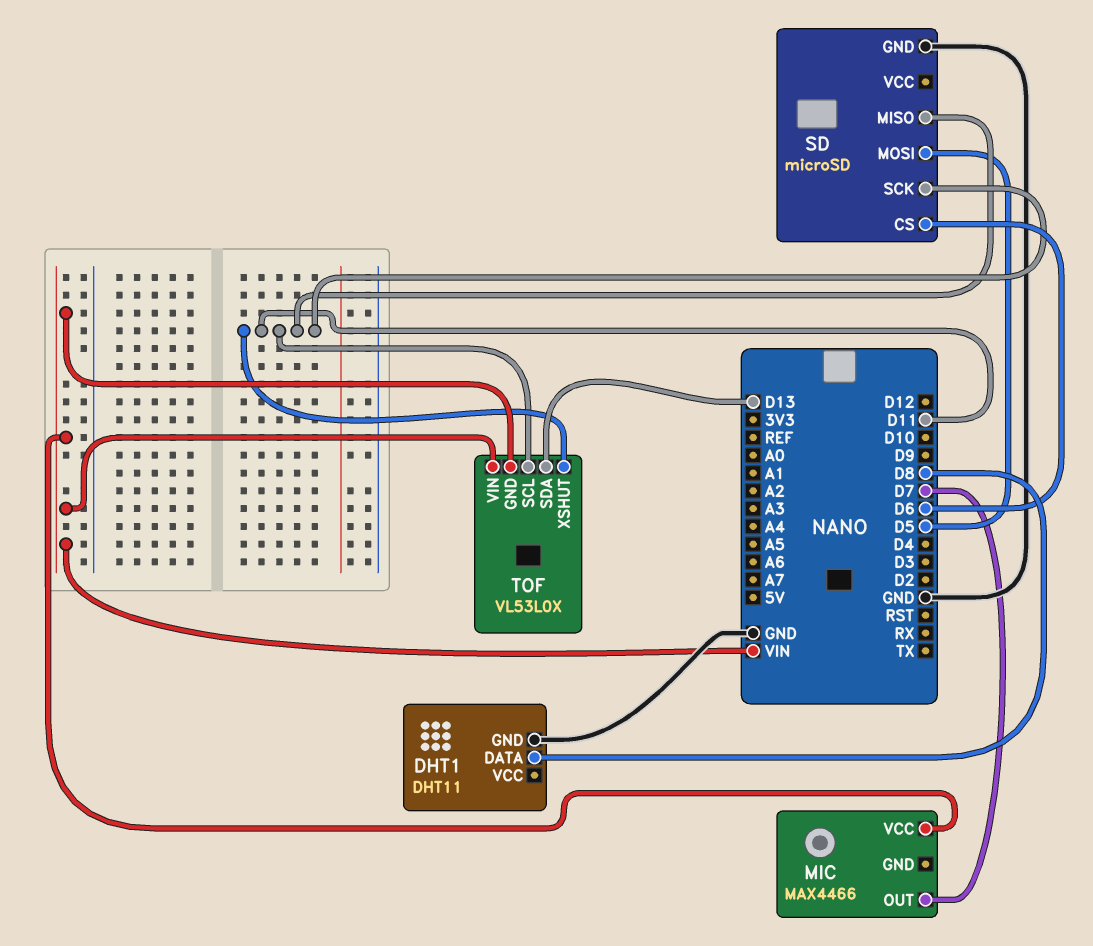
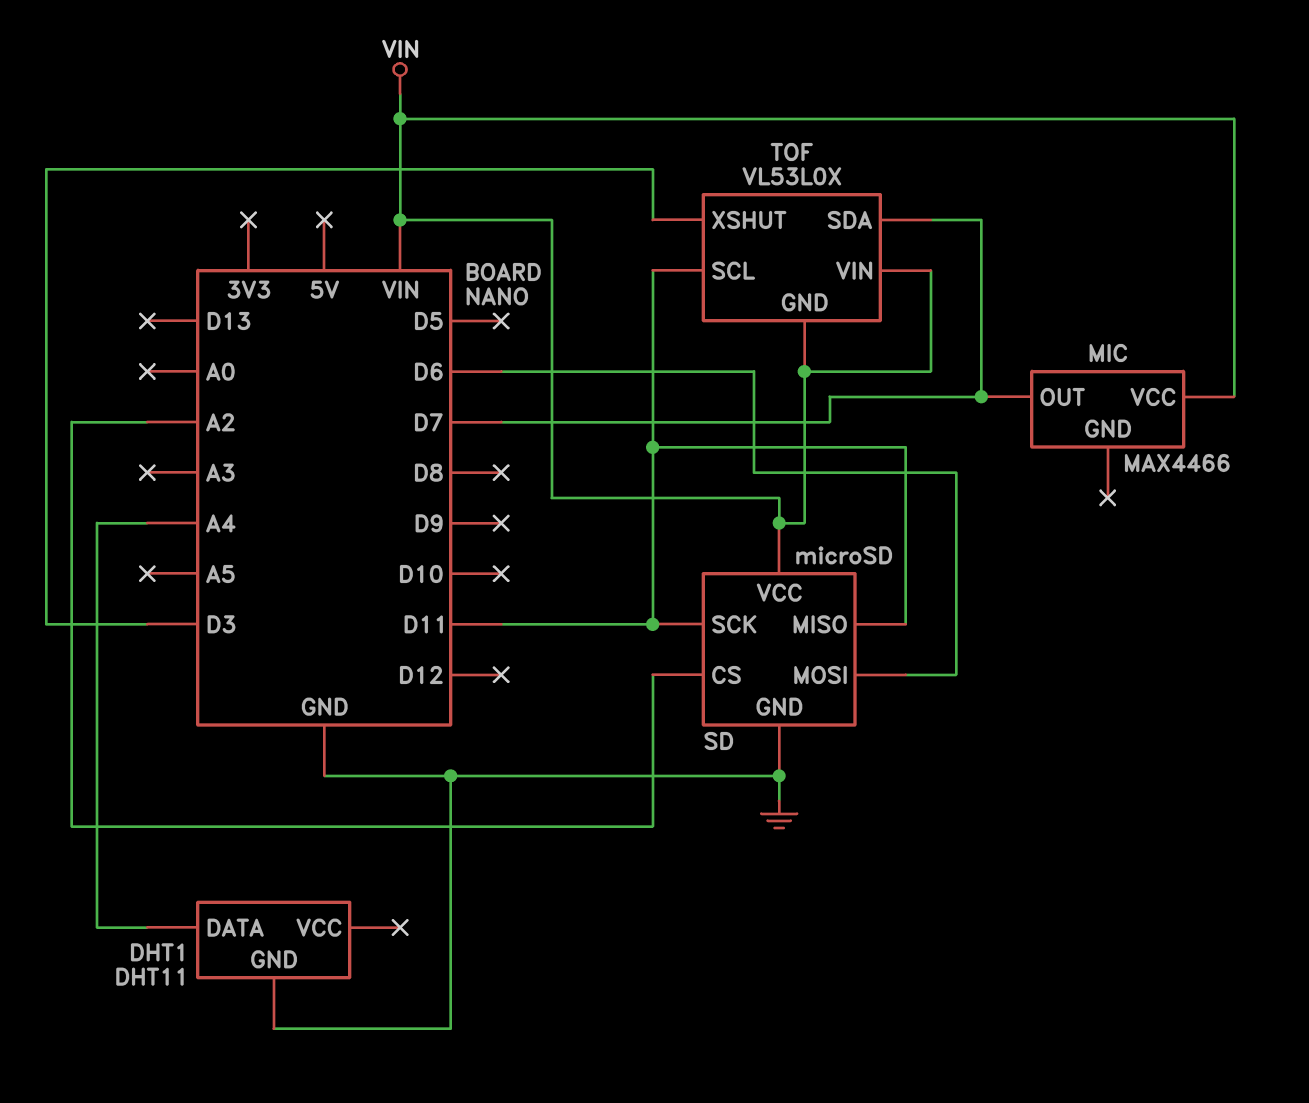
DHT1 pin DATA: D8 -> A4
SD pin CS: D6 -> A2
SD pin MOSI: D5 -> D6
SD pin VCC: none -> VIN
TOF pin SDA: D13 -> D7
TOF pin XSHUT: D11 -> D3

